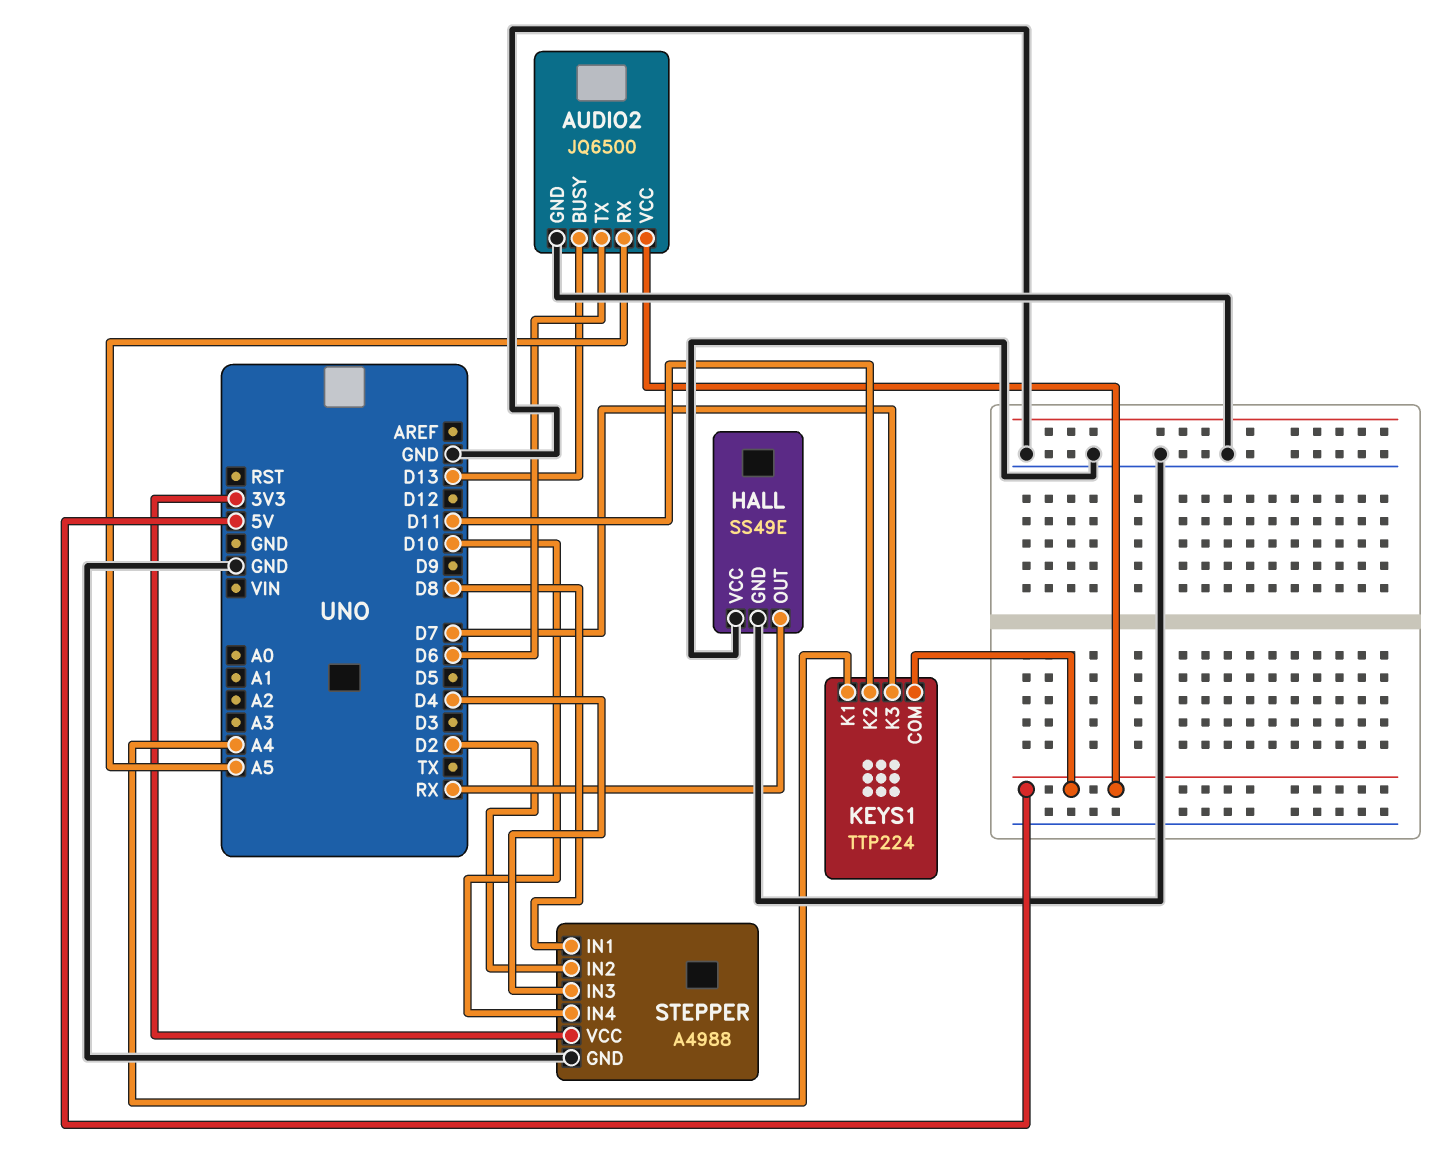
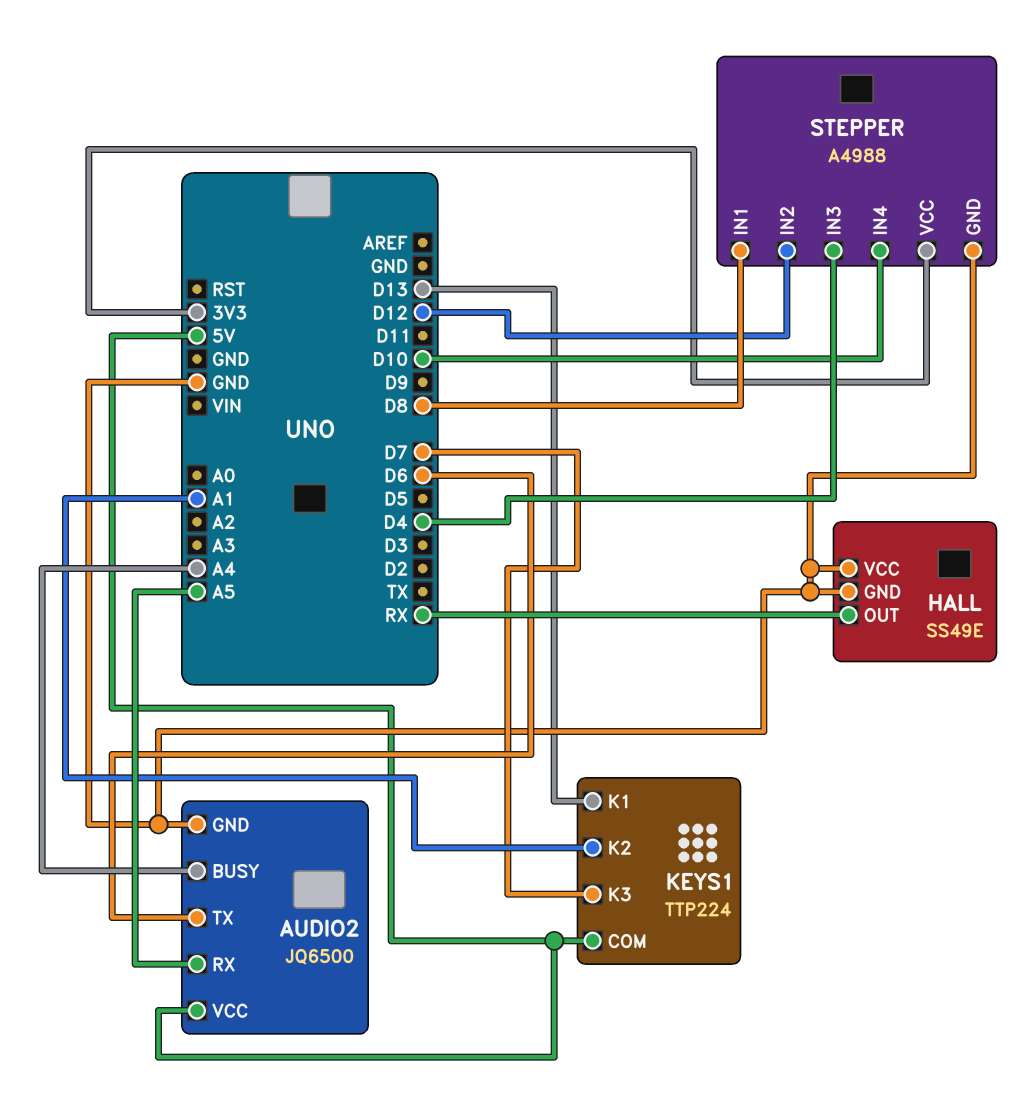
AUDIO2 pin BUSY: D13 -> A4
KEYS1 pin K1: A4 -> D13
KEYS1 pin K2: D11 -> A1
STEPPER pin IN2: D2 -> D12

